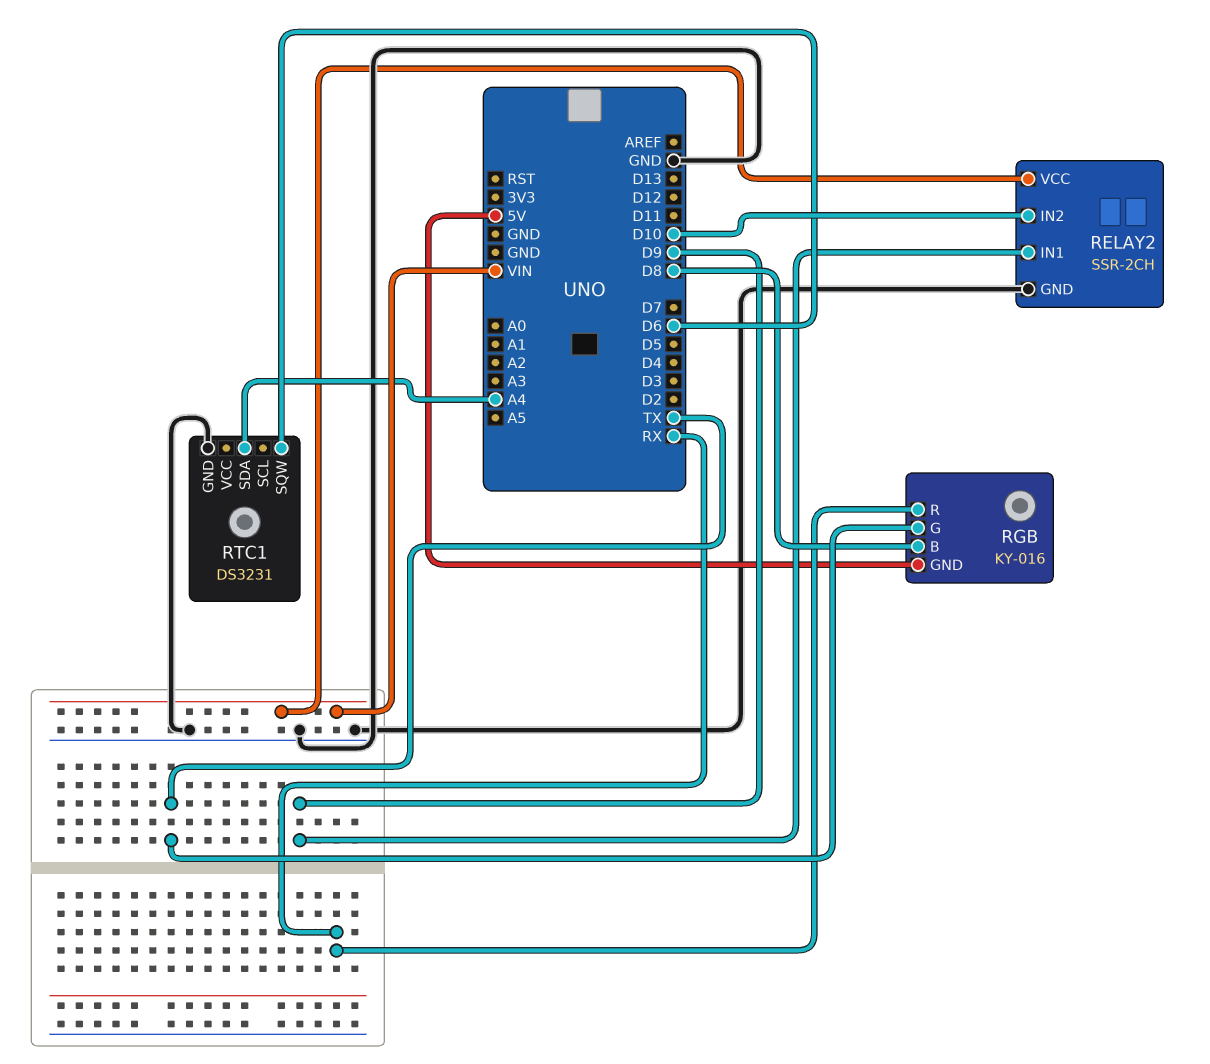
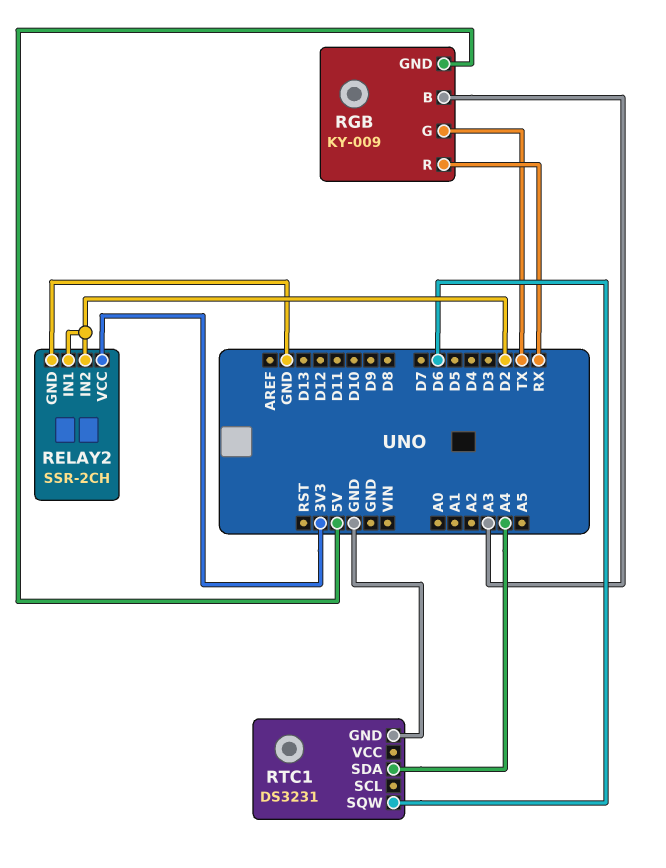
RELAY2 pin IN1: D9 -> D2
RELAY2 pin IN2: D10 -> D2
RELAY2 pin VCC: VIN -> 3V3
RGB: KY-016 -> KY-009
RGB pin B: D8 -> A3

